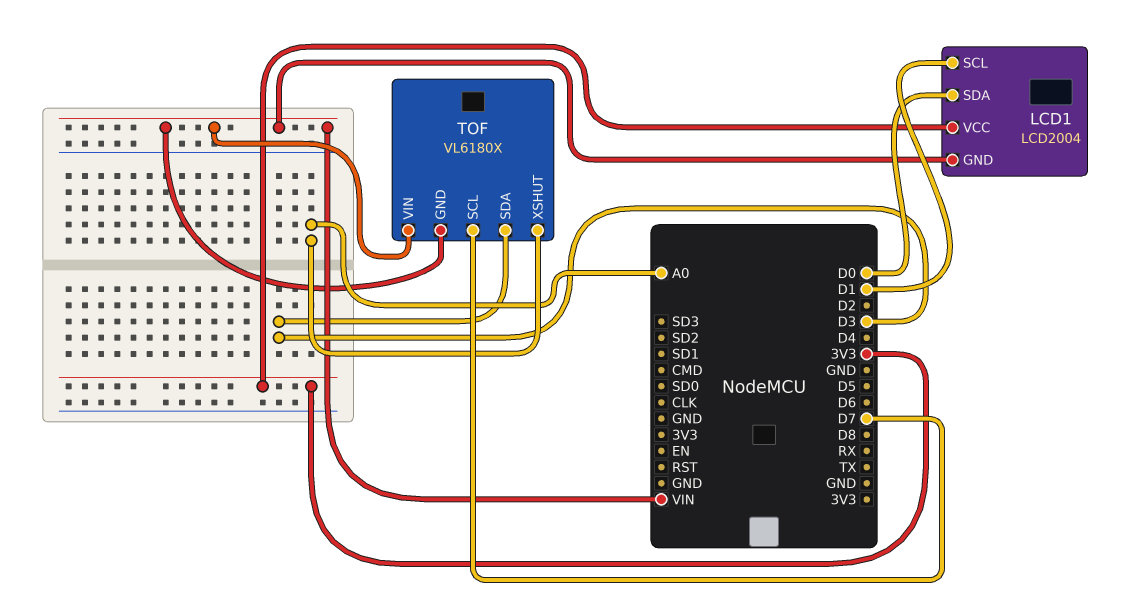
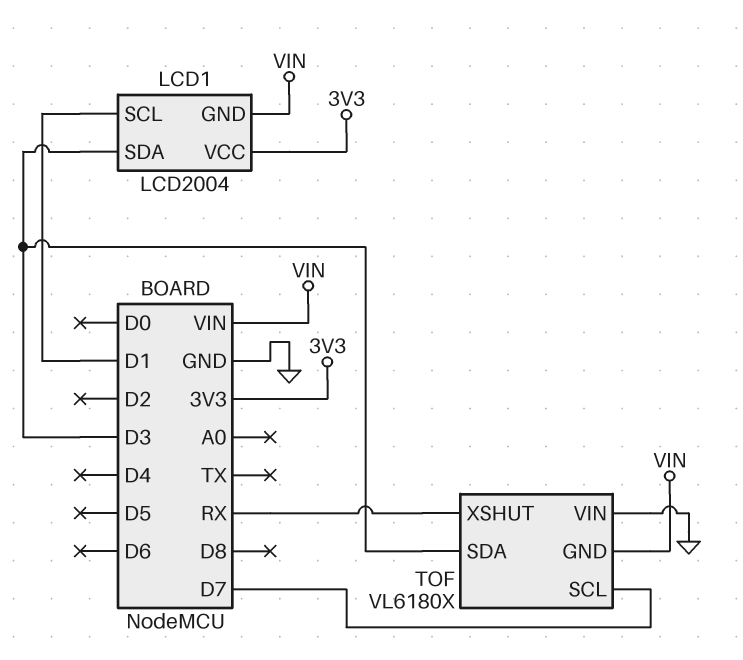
LCD1 pin SDA: D0 -> D3
TOF pin VIN: VIN -> GND
TOF pin XSHUT: A0 -> RX

